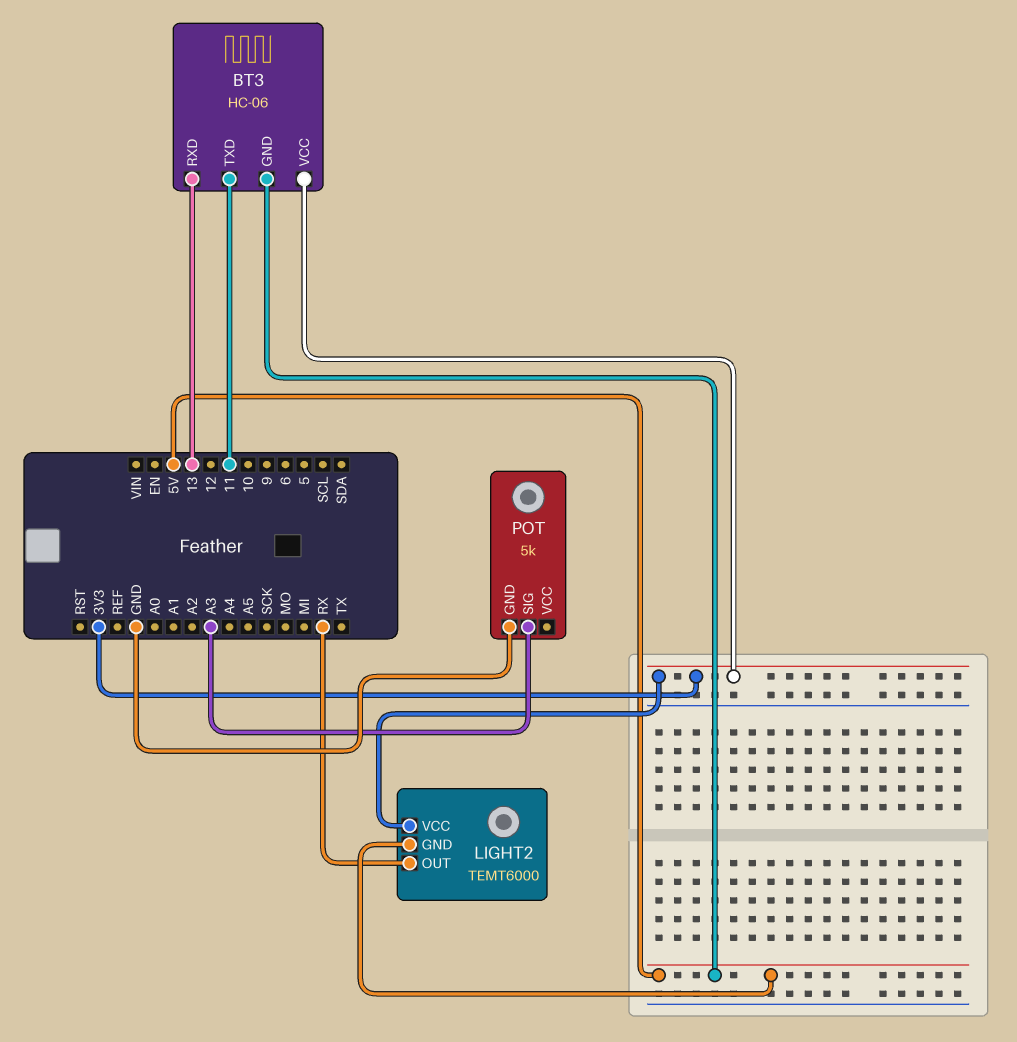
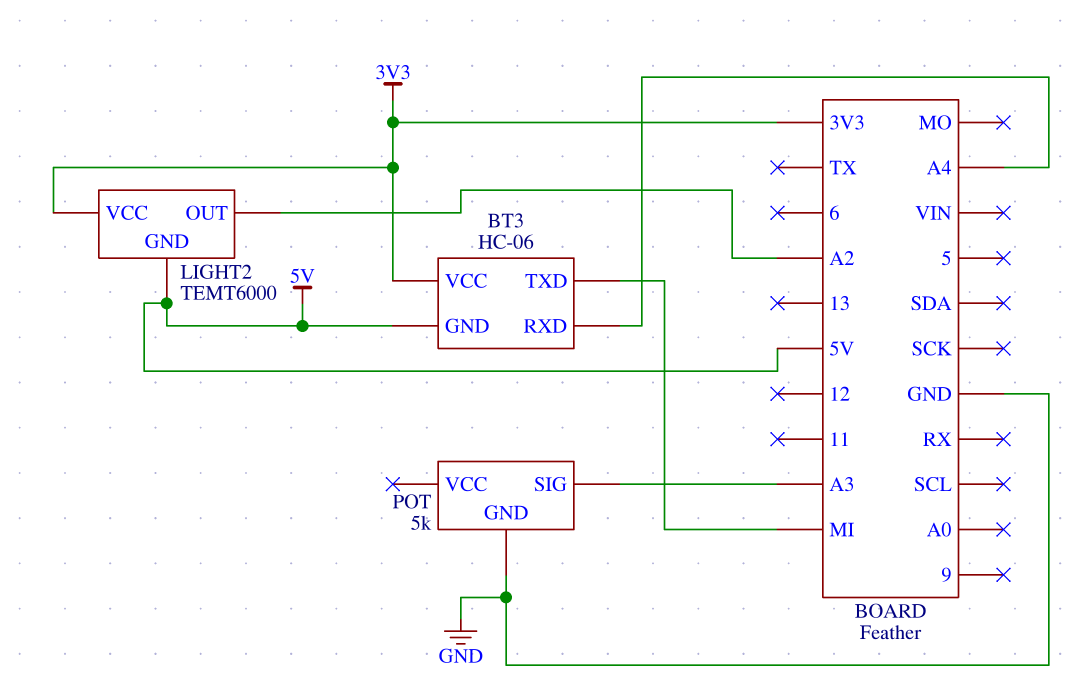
BT3 pin RXD: 13 -> A4
BT3 pin TXD: 11 -> MI
LIGHT2 pin OUT: RX -> A2

